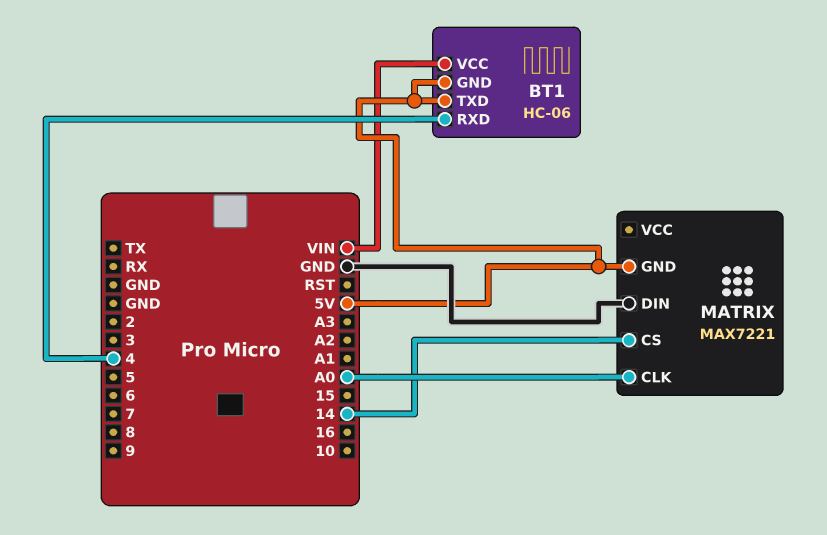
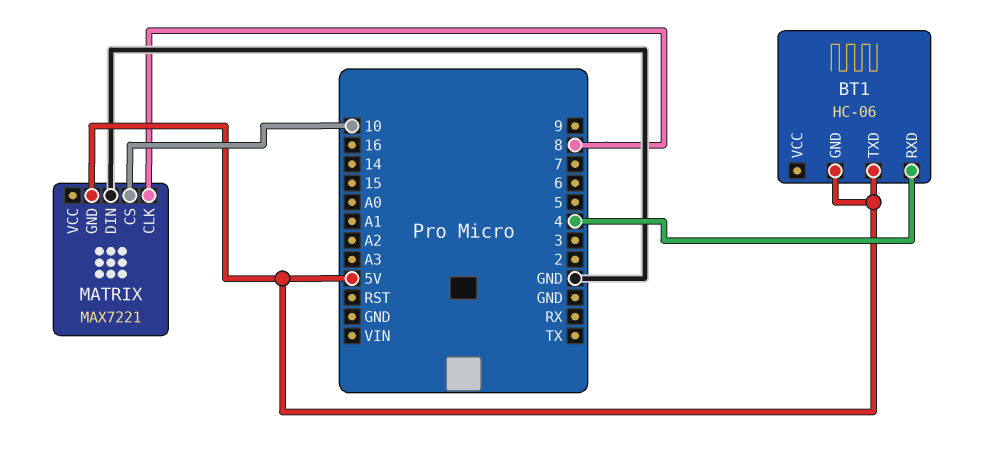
BT1 pin VCC: VIN -> none
MATRIX pin CLK: A0 -> 8
MATRIX pin CS: 14 -> 10

